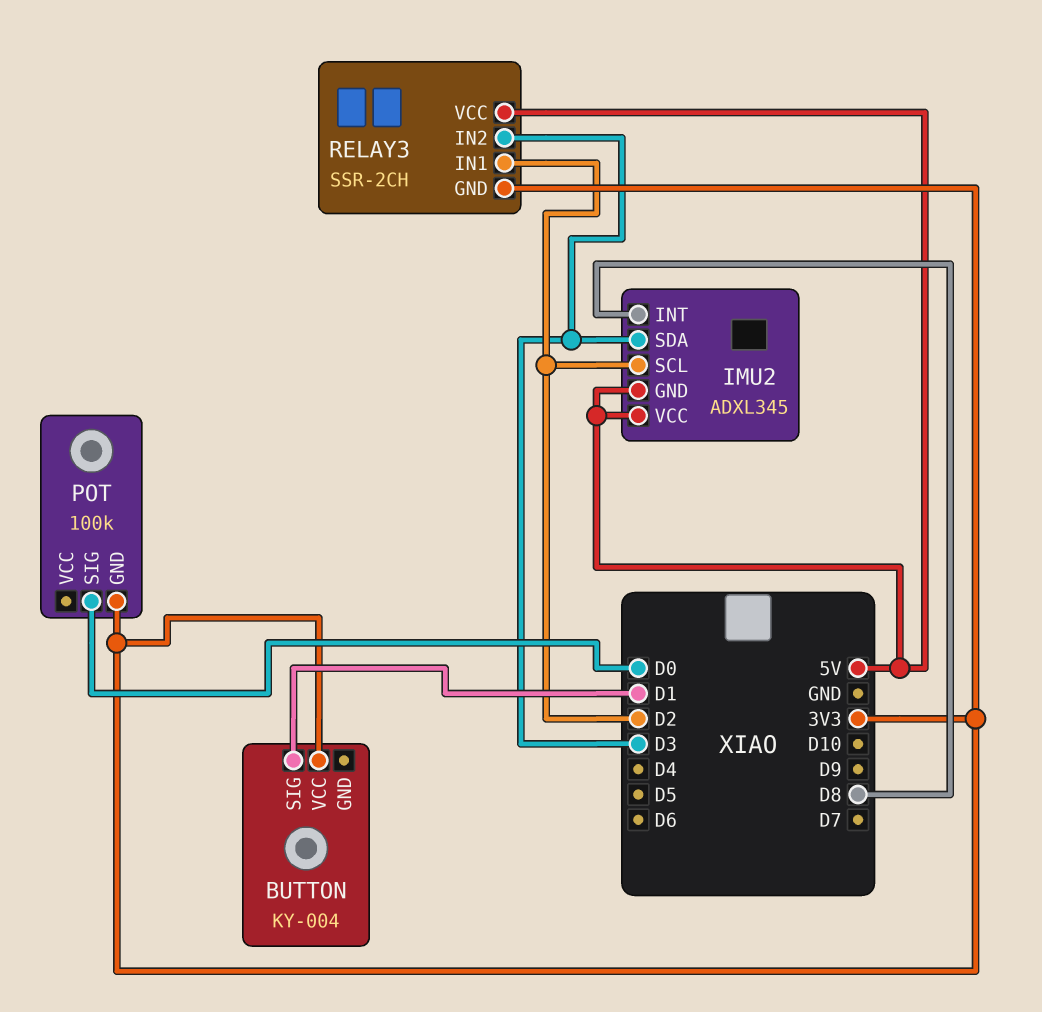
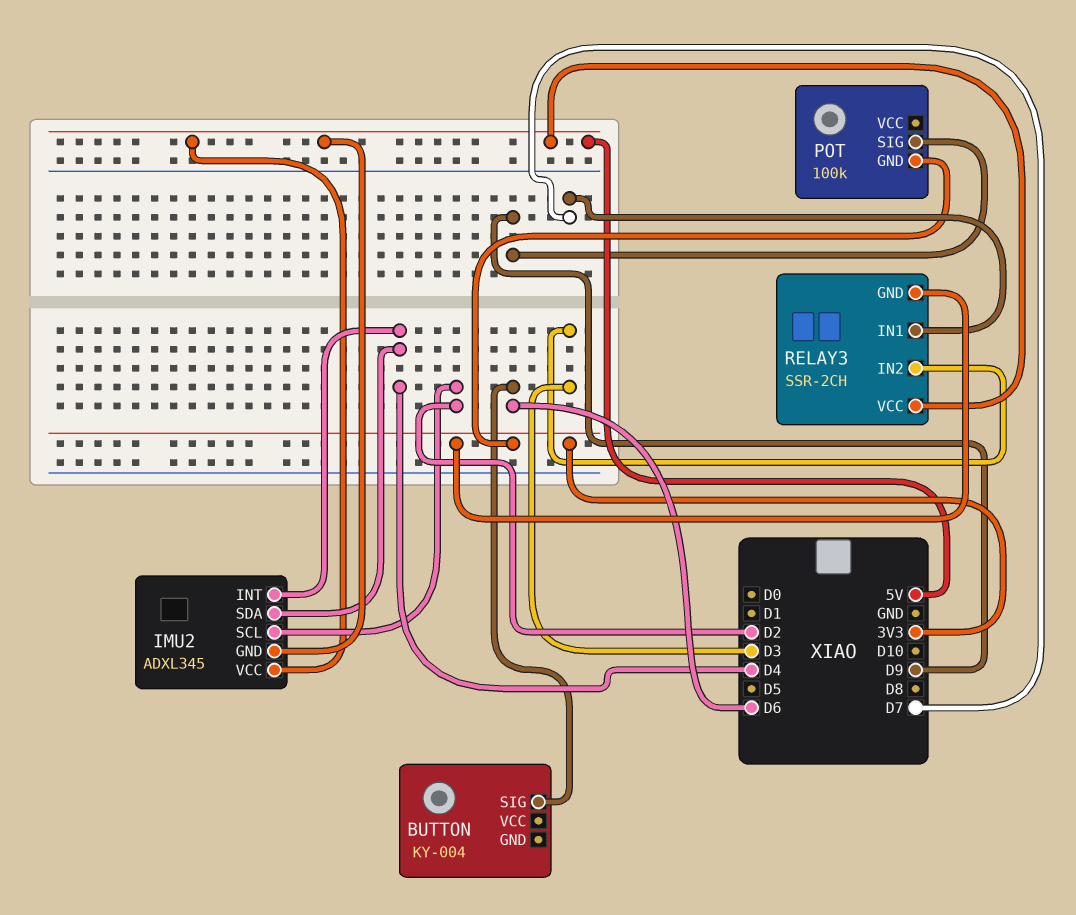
BUTTON pin SIG: D1 -> D6
BUTTON pin VCC: 3V3 -> none
IMU2 pin INT: D8 -> D4
IMU2 pin SDA: D3 -> D4
POT pin SIG: D0 -> D9
RELAY3 pin IN1: D2 -> D7

